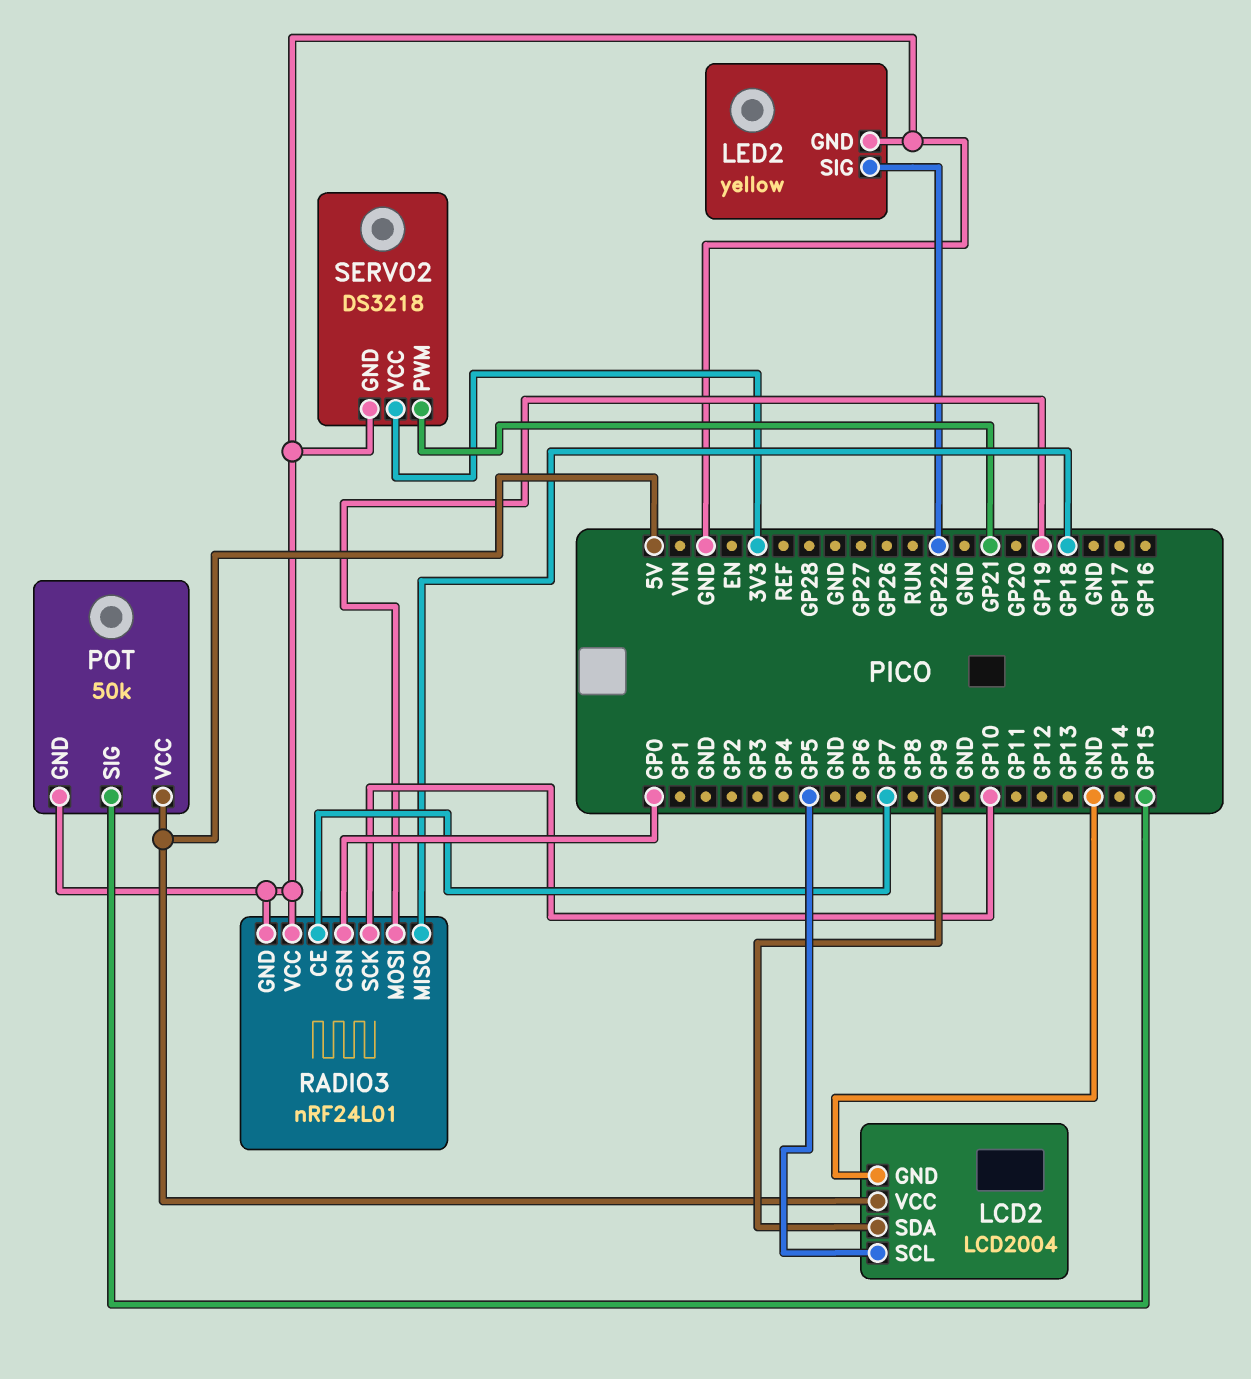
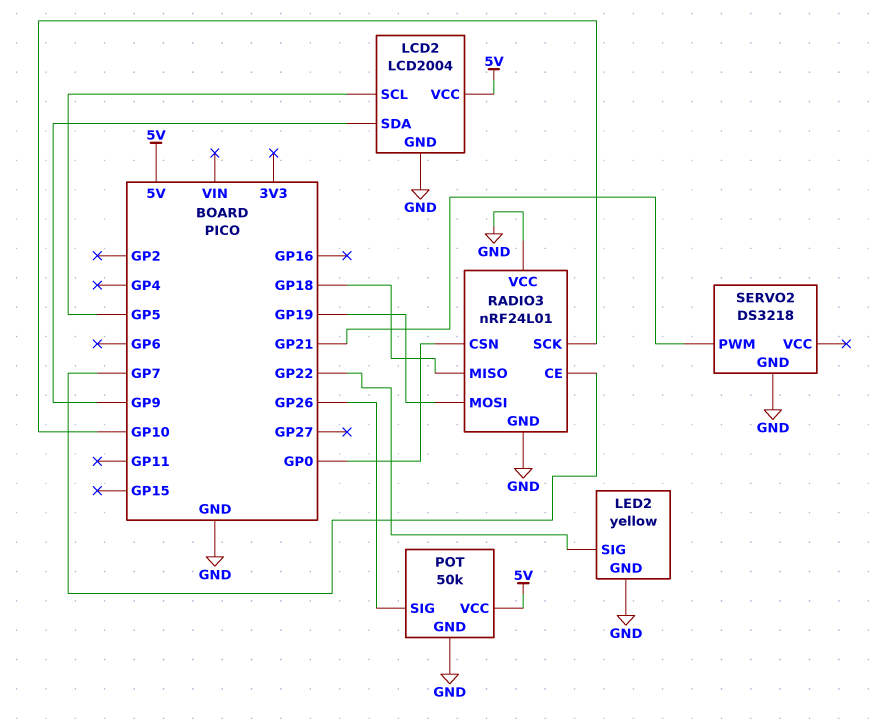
POT pin SIG: GP15 -> GP26
SERVO2 pin VCC: 3V3 -> none

